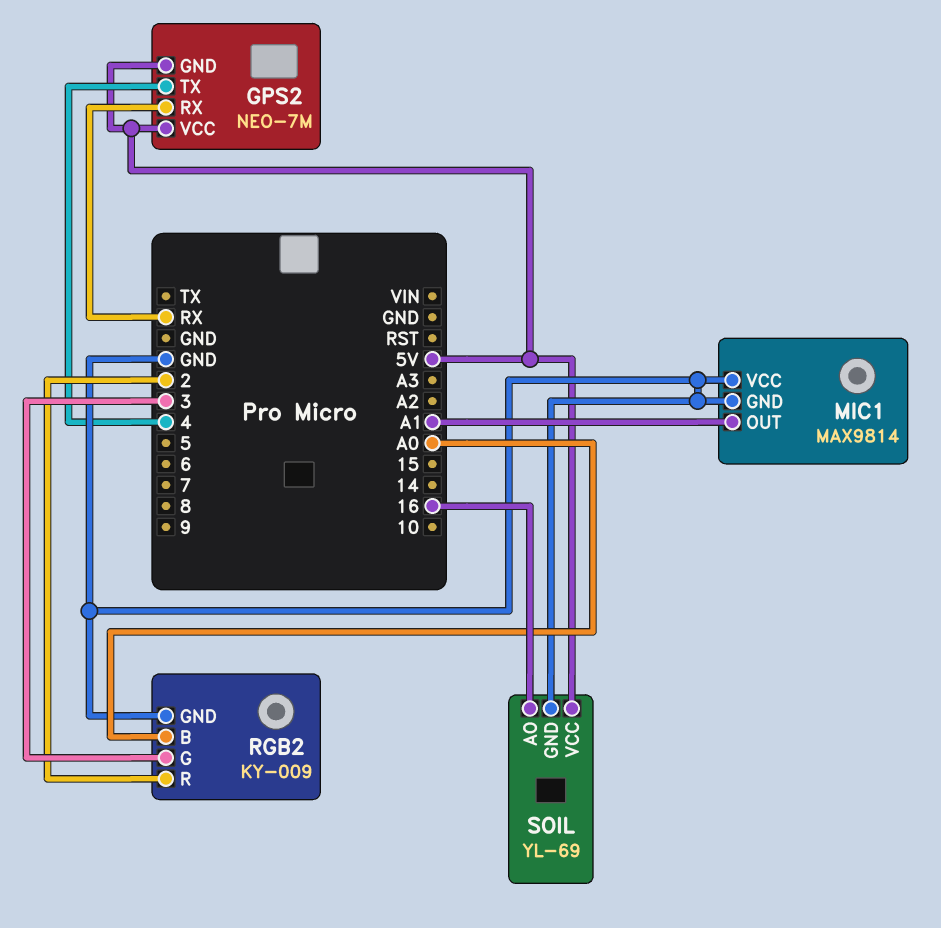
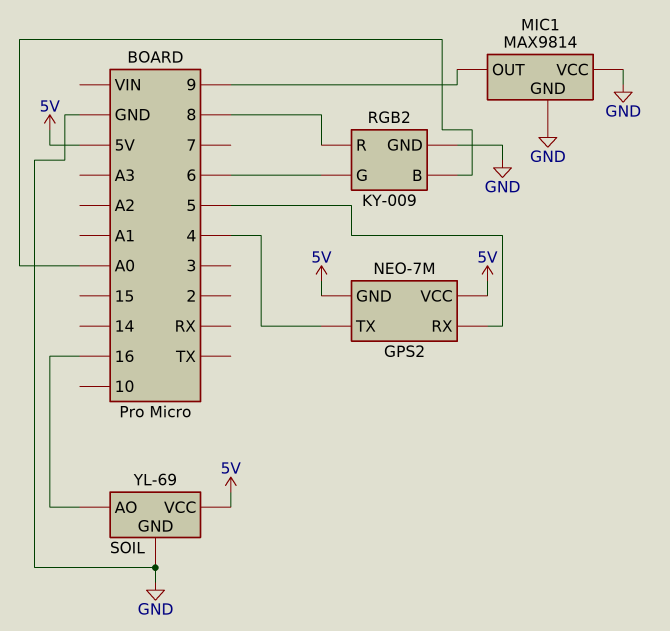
GPS2 pin RX: RX -> 5
MIC1 pin OUT: A1 -> 9
RGB2 pin G: 3 -> 6
RGB2 pin R: 2 -> 8

